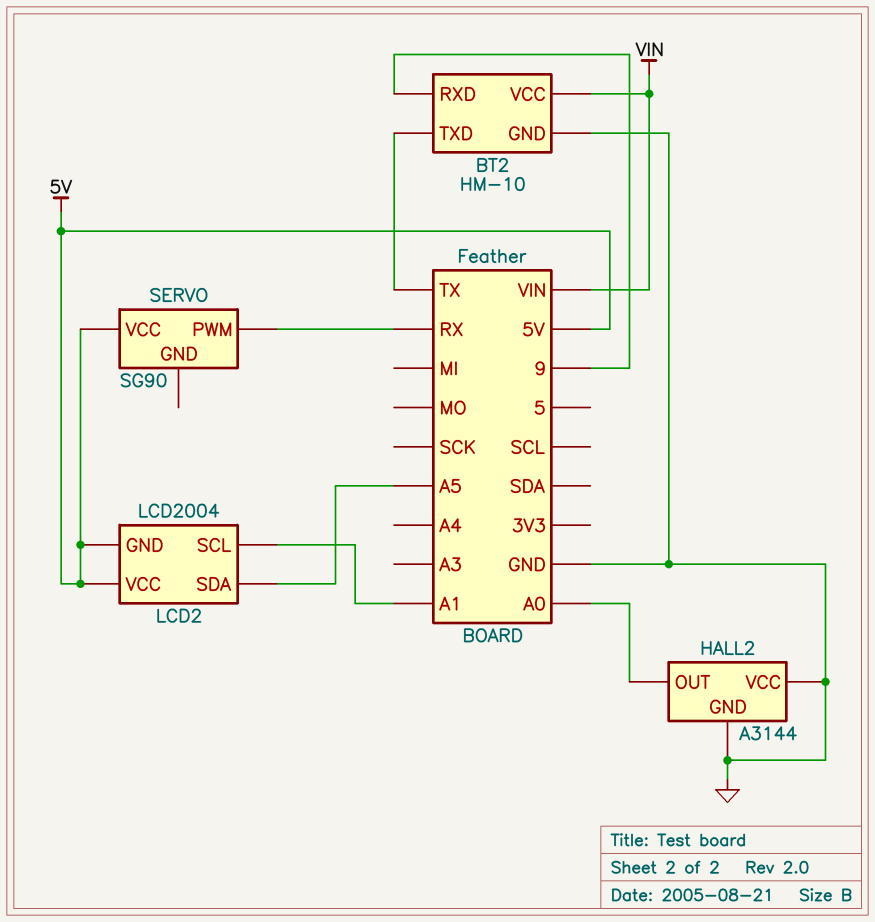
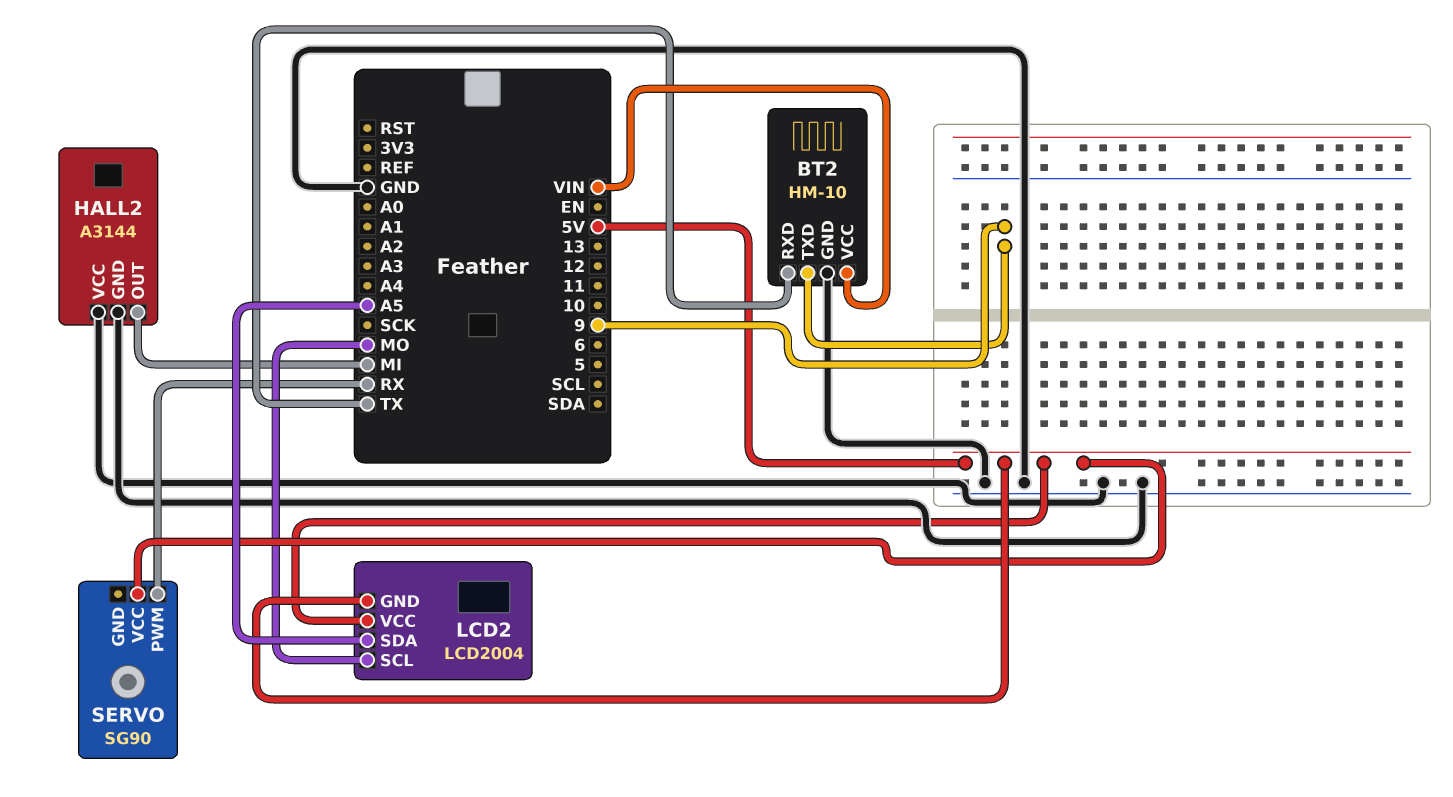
BT2 pin RXD: 9 -> TX
BT2 pin TXD: TX -> 9
HALL2 pin OUT: A0 -> MI
LCD2 pin SCL: A1 -> MO

